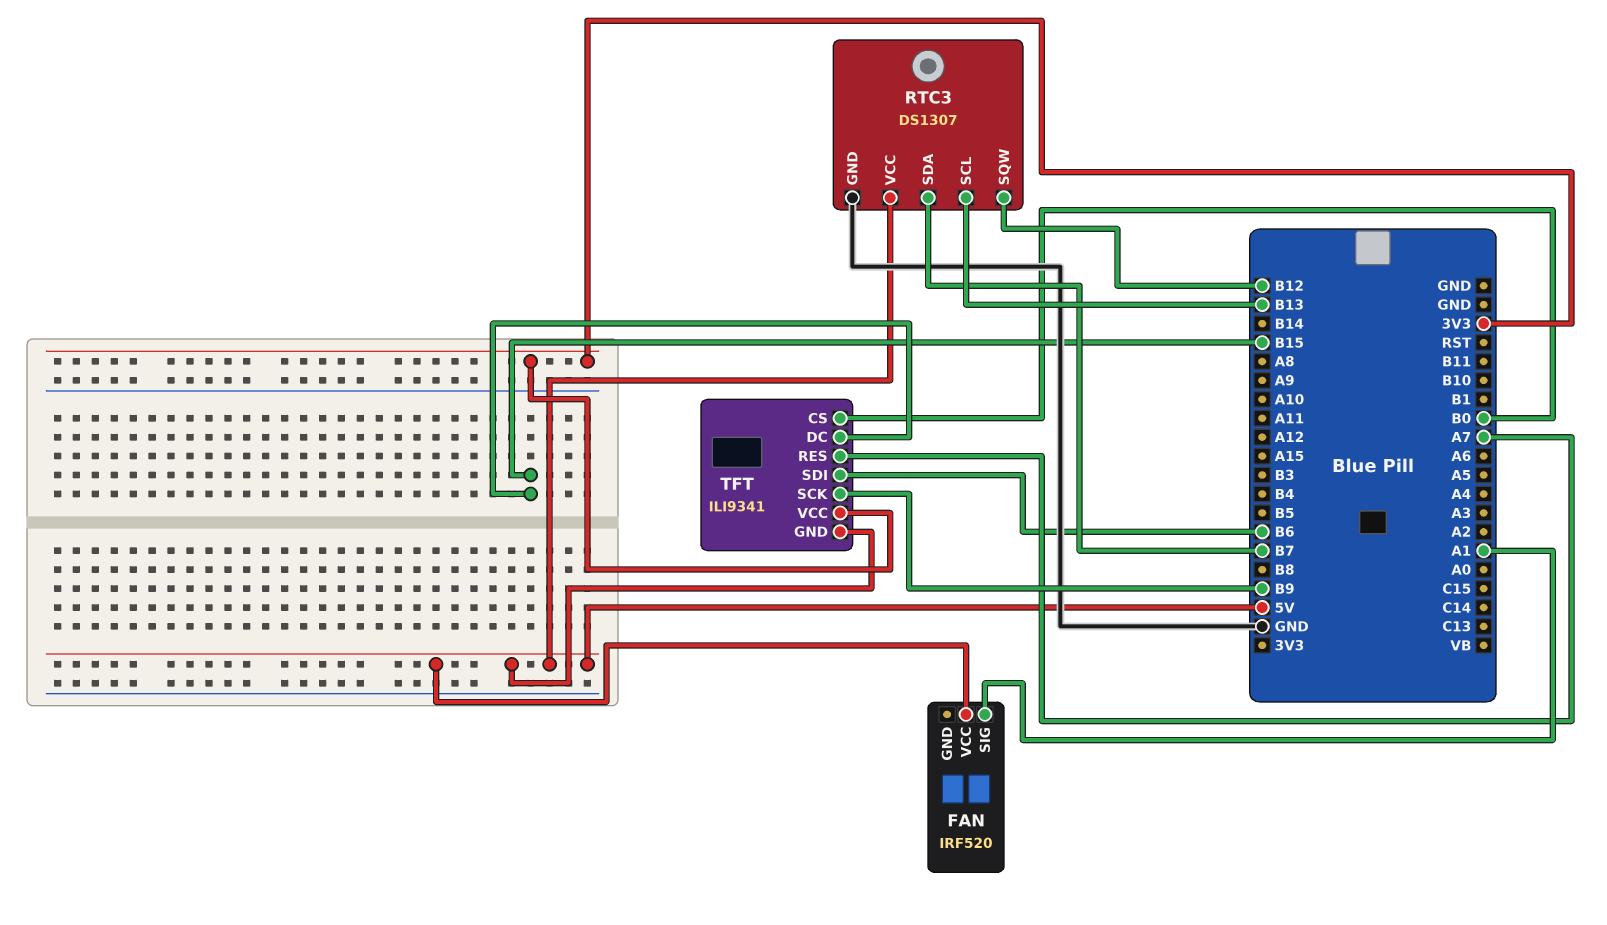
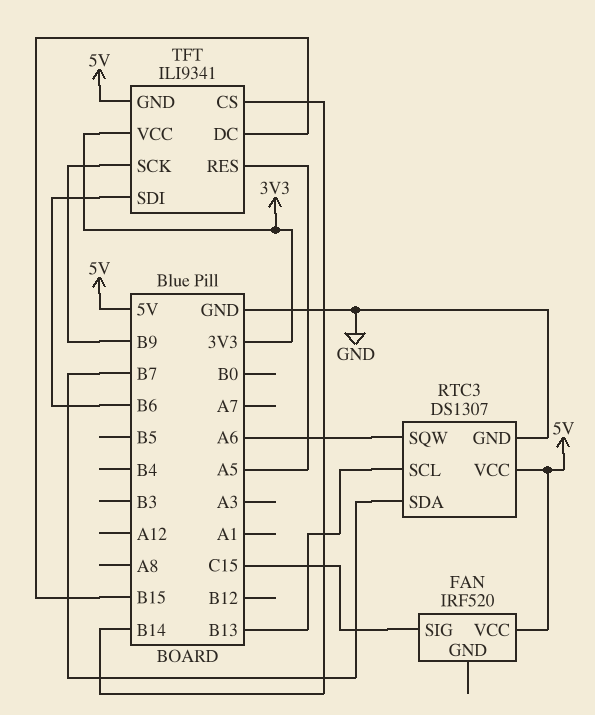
FAN pin SIG: A1 -> C15
RTC3 pin SQW: B12 -> A6
TFT pin CS: B0 -> B14
TFT pin RES: A7 -> A5

